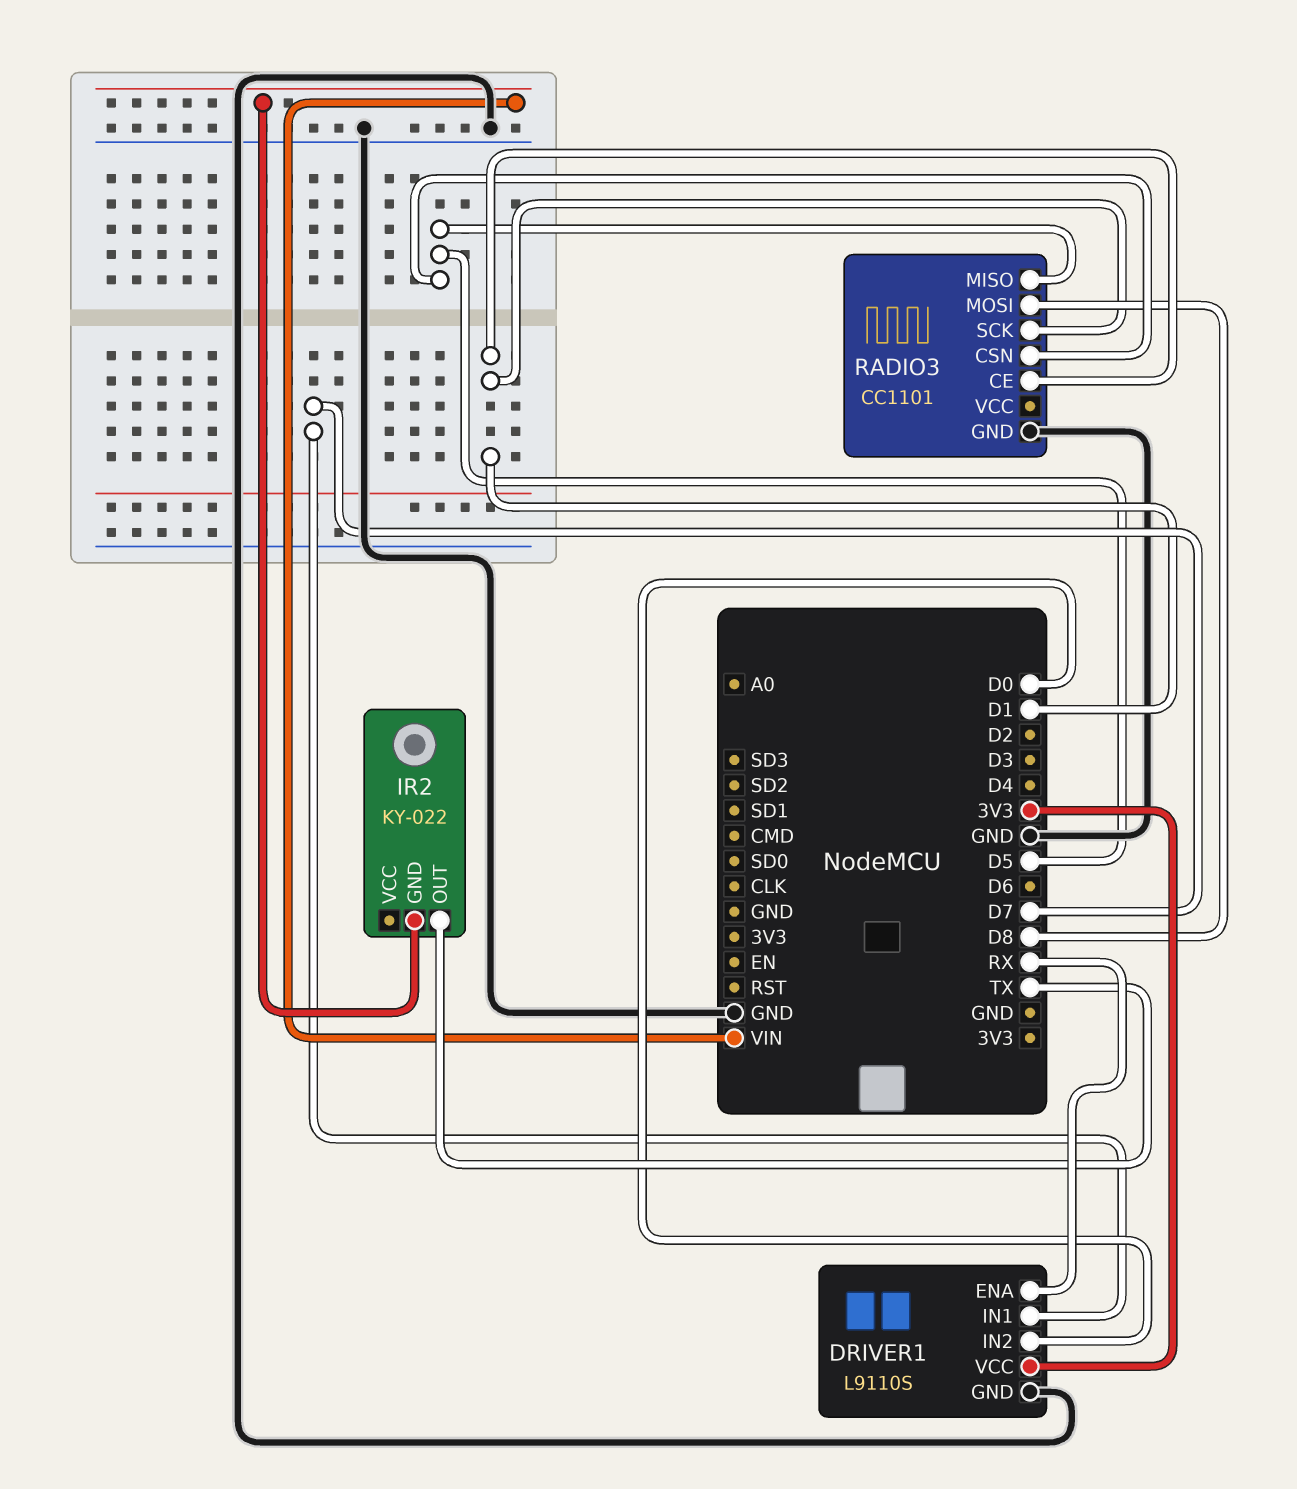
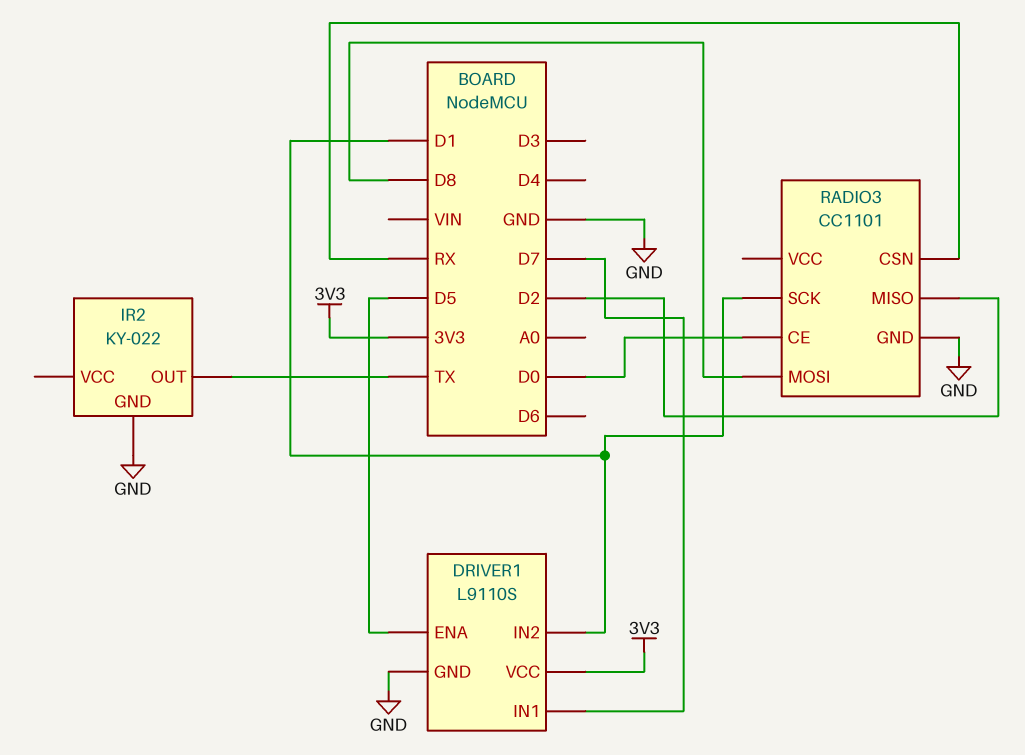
DRIVER1 pin ENA: RX -> D5
DRIVER1 pin IN2: D0 -> D1
IR2 pin GND: VIN -> GND
RADIO3 pin CE: D1 -> D0
RADIO3 pin CSN: D5 -> RX
RADIO3 pin MISO: D5 -> D2

